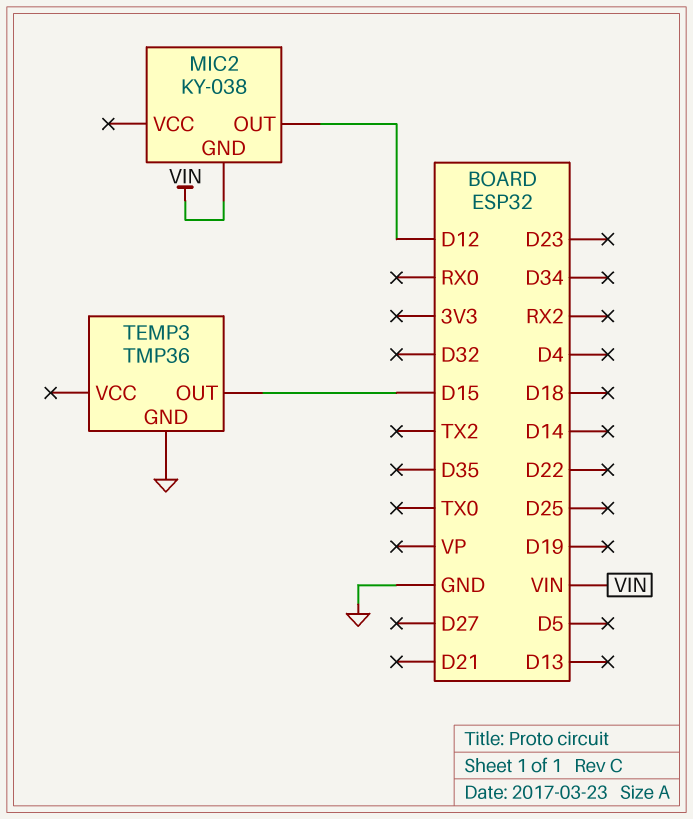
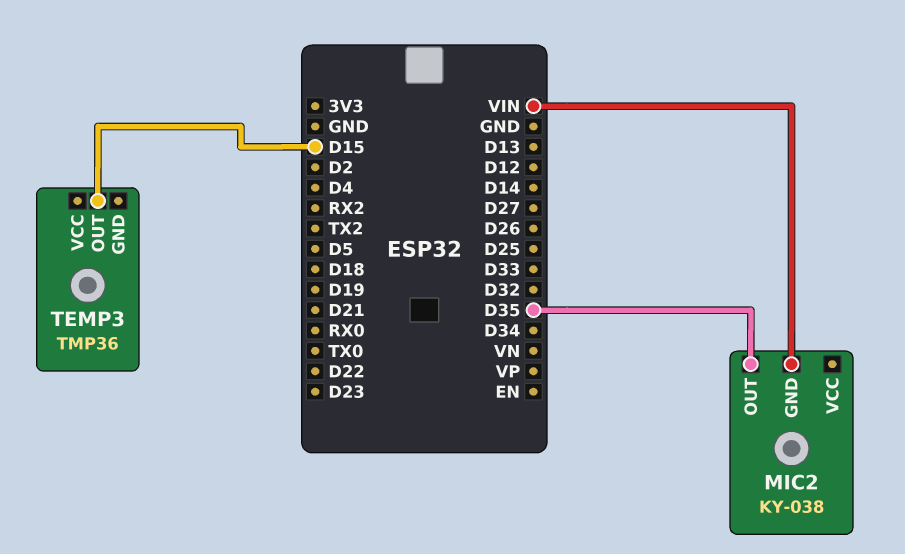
MIC2 pin OUT: D12 -> D35
TEMP3 pin GND: GND -> none

